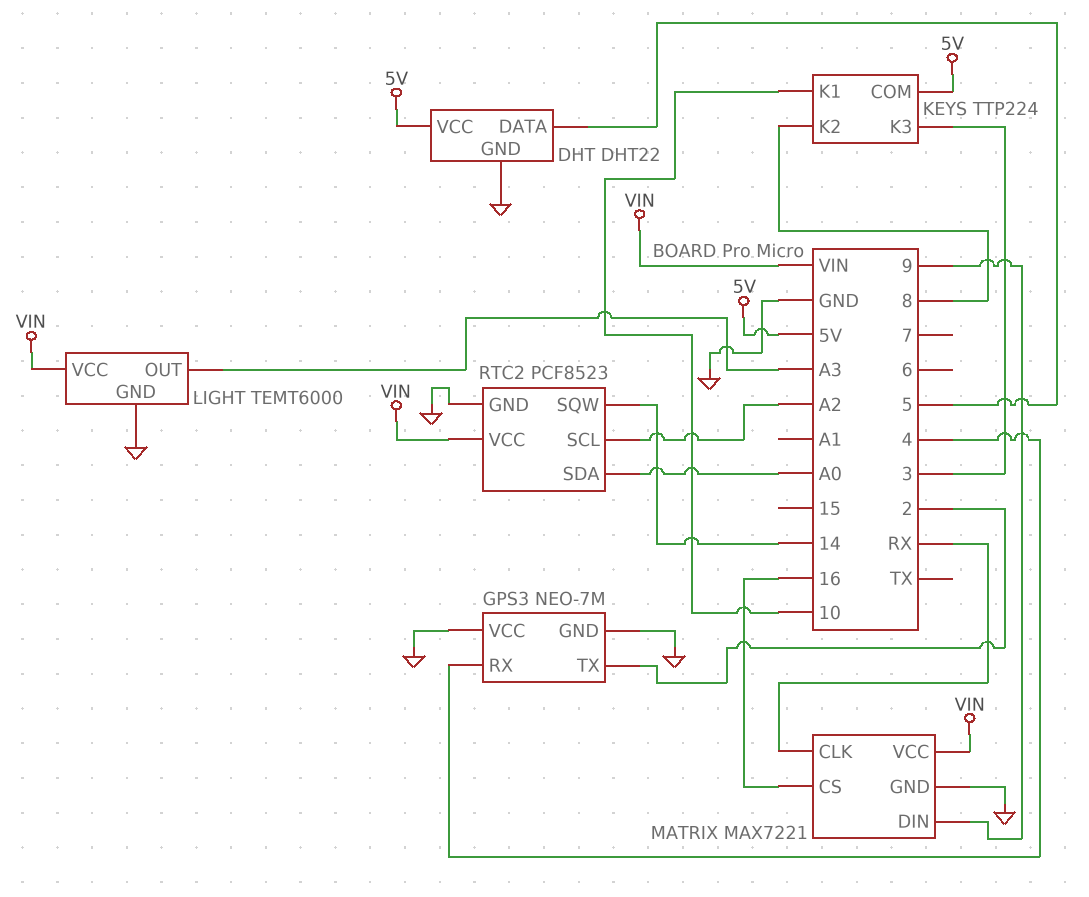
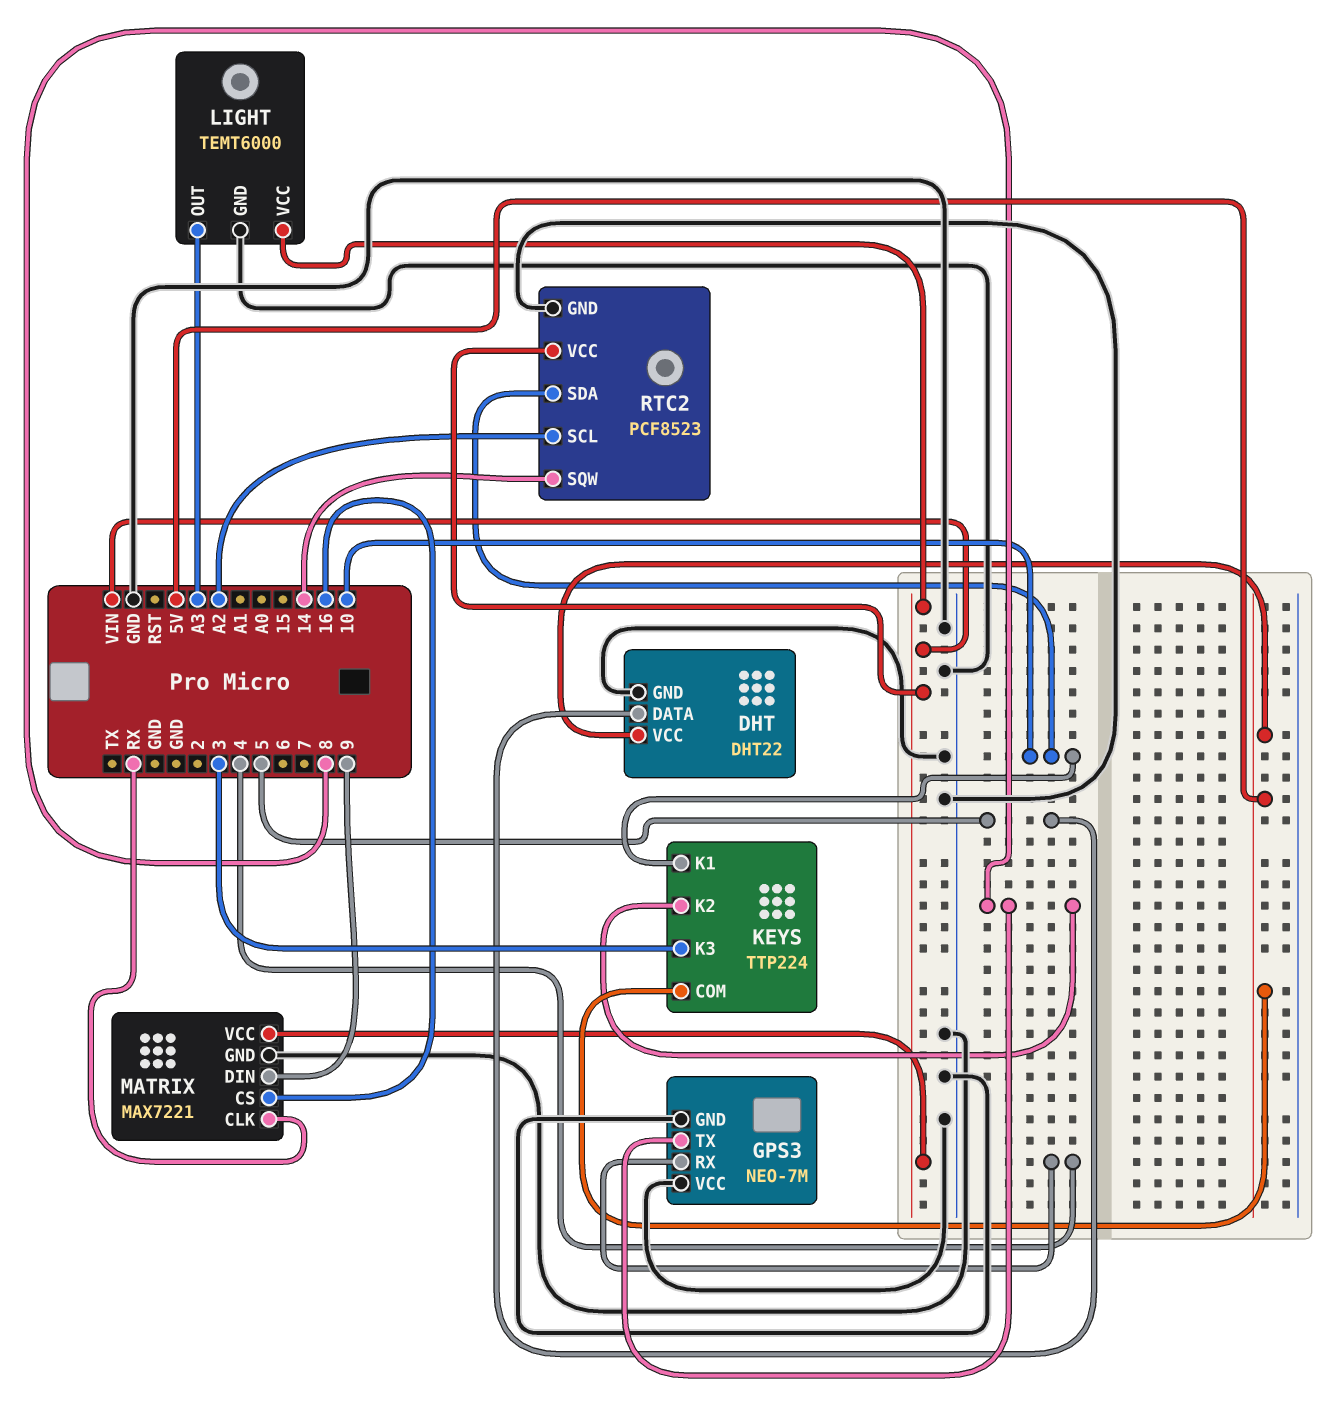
GPS3 pin TX: 2 -> 8
RTC2 pin SDA: A0 -> 10

